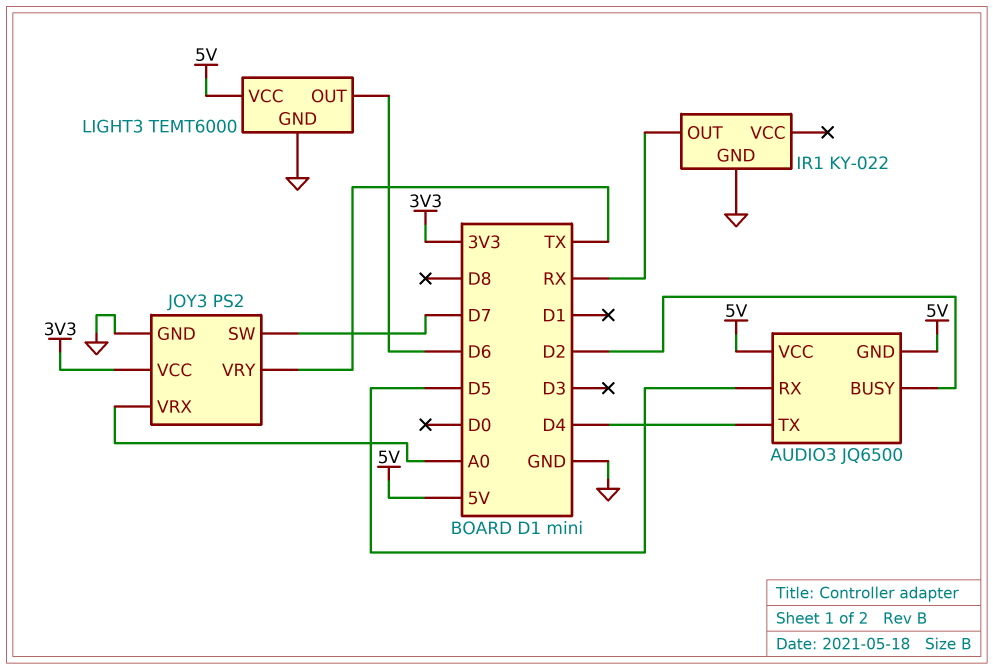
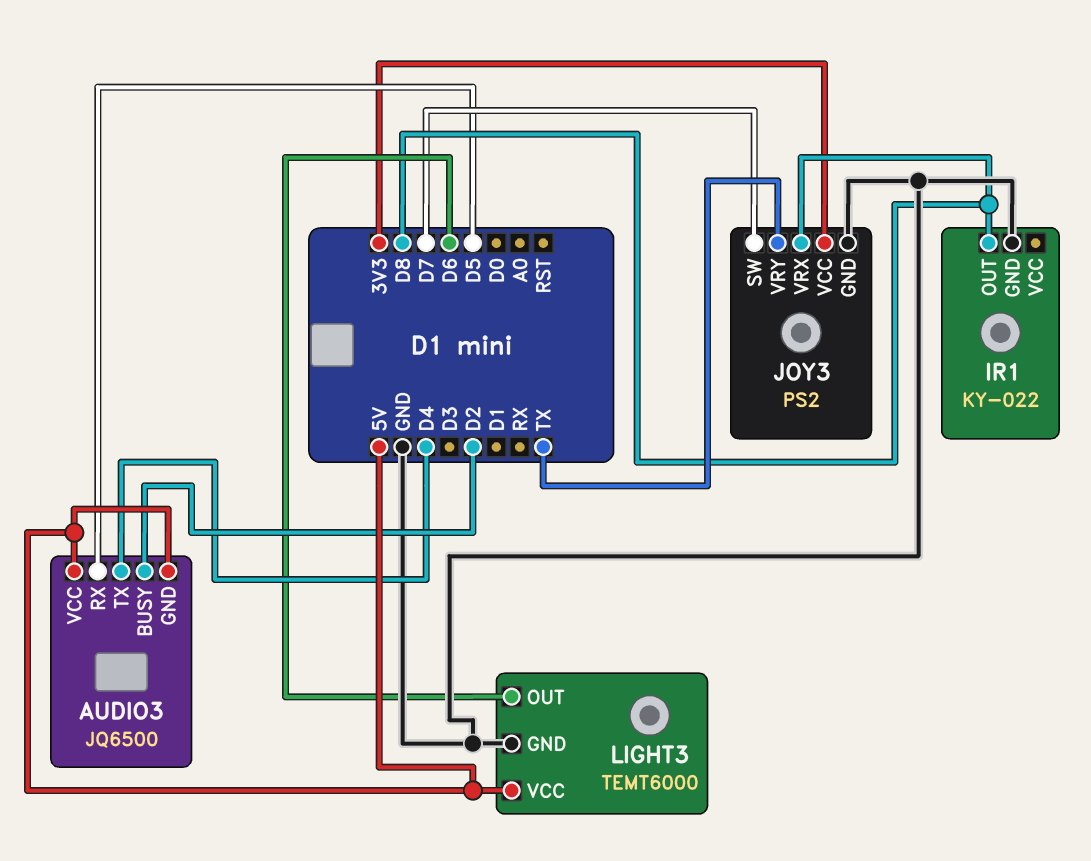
IR1 pin OUT: RX -> D8
JOY3 pin VRX: A0 -> D8

